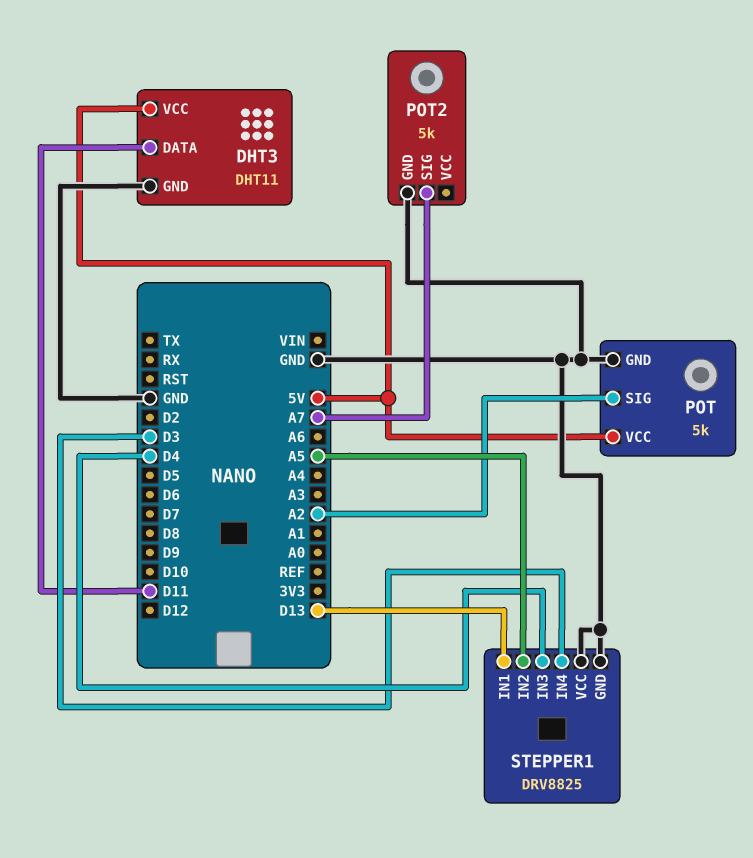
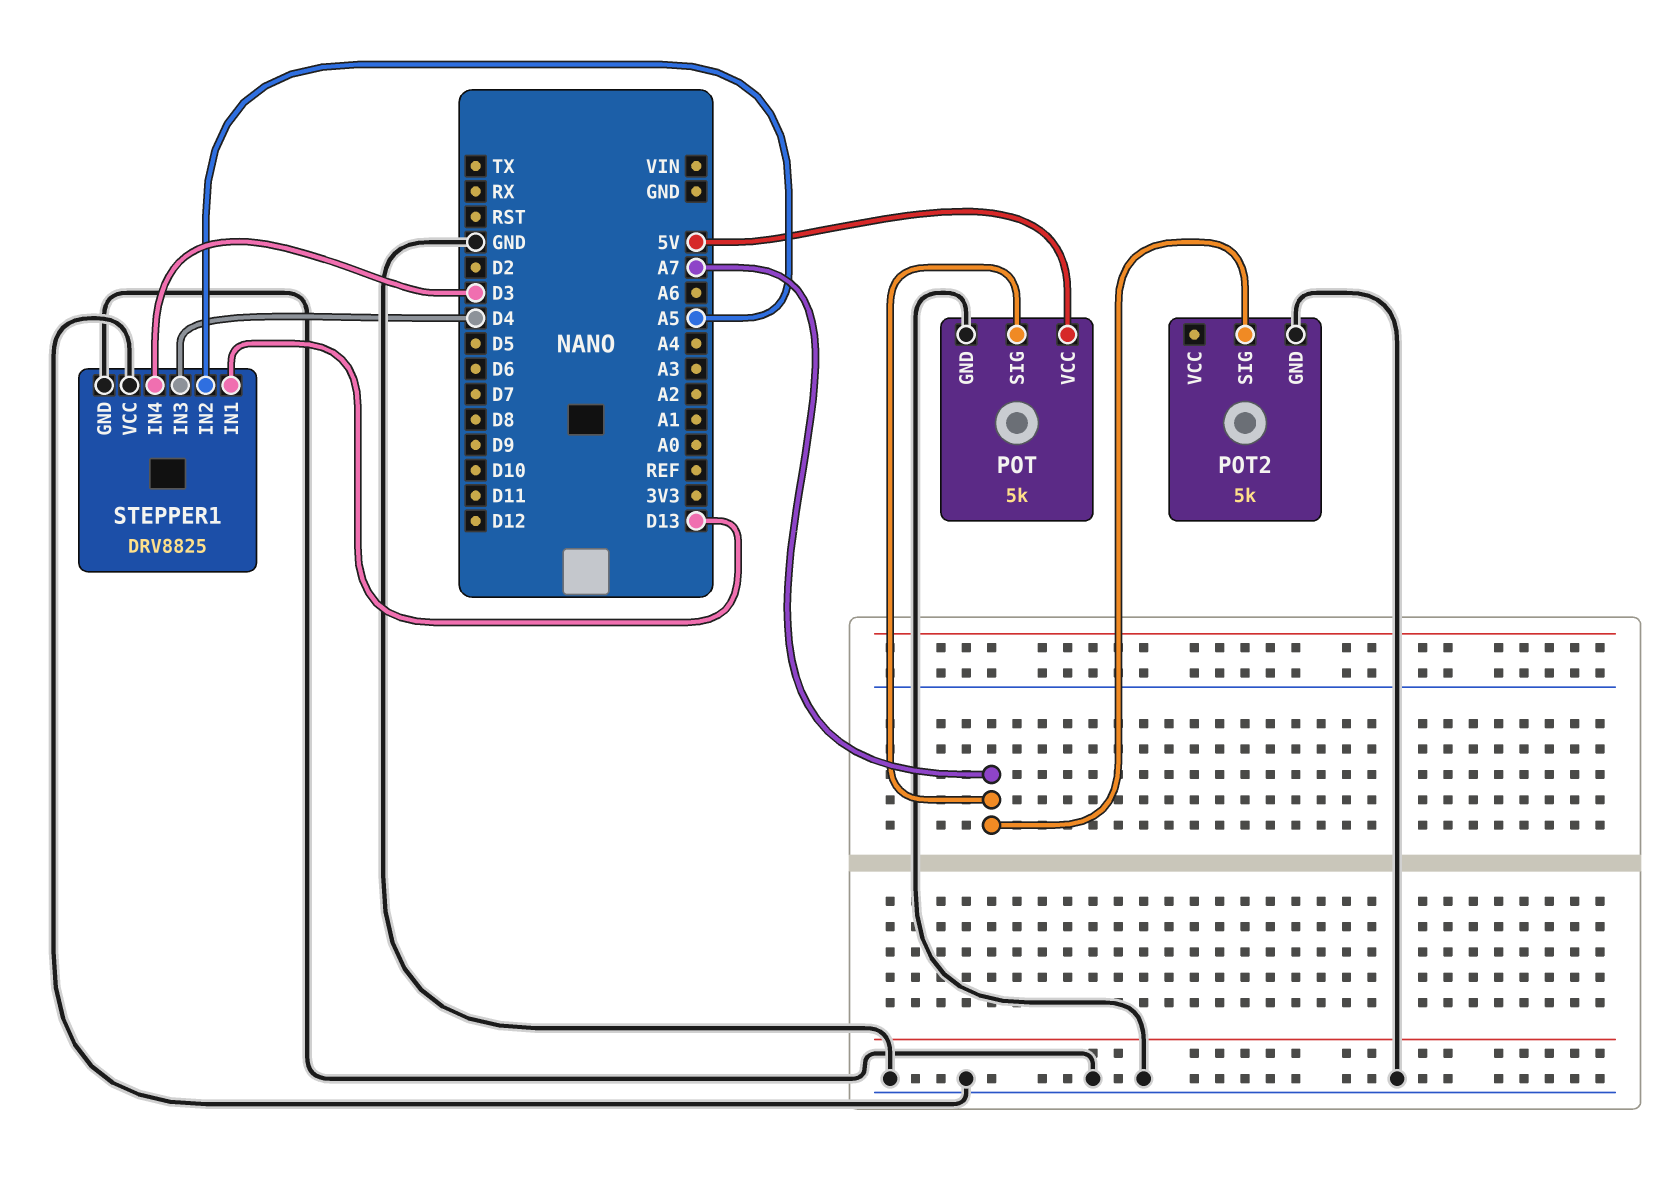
DHT3: DHT11 -> none
DHT3 pin DATA: D11 -> none
DHT3 pin GND: GND -> none
DHT3 pin VCC: 5V -> none
POT pin SIG: A2 -> A7

